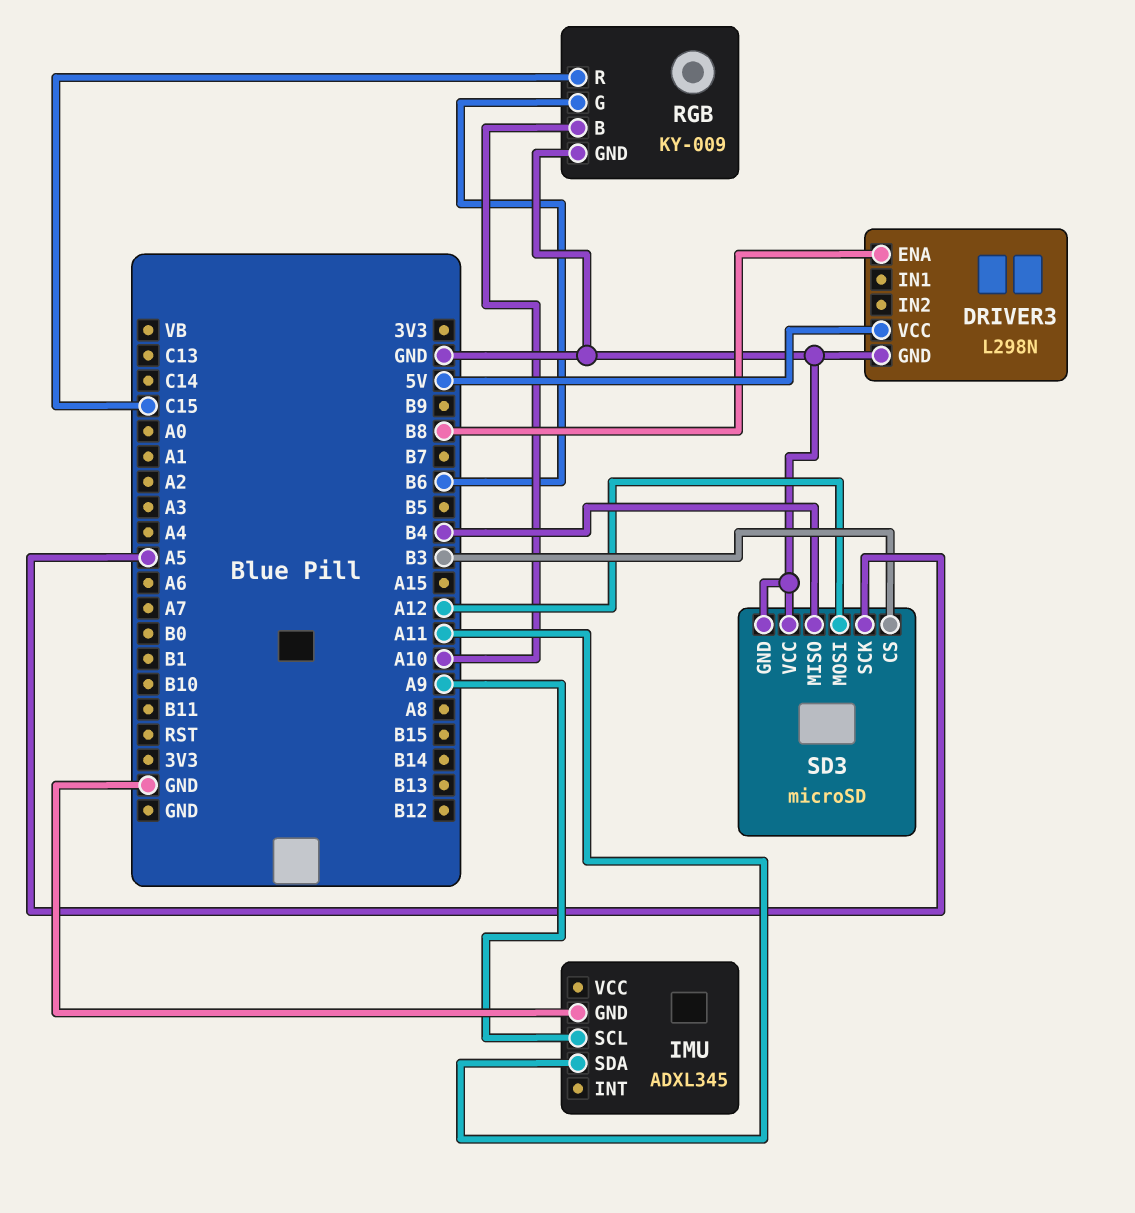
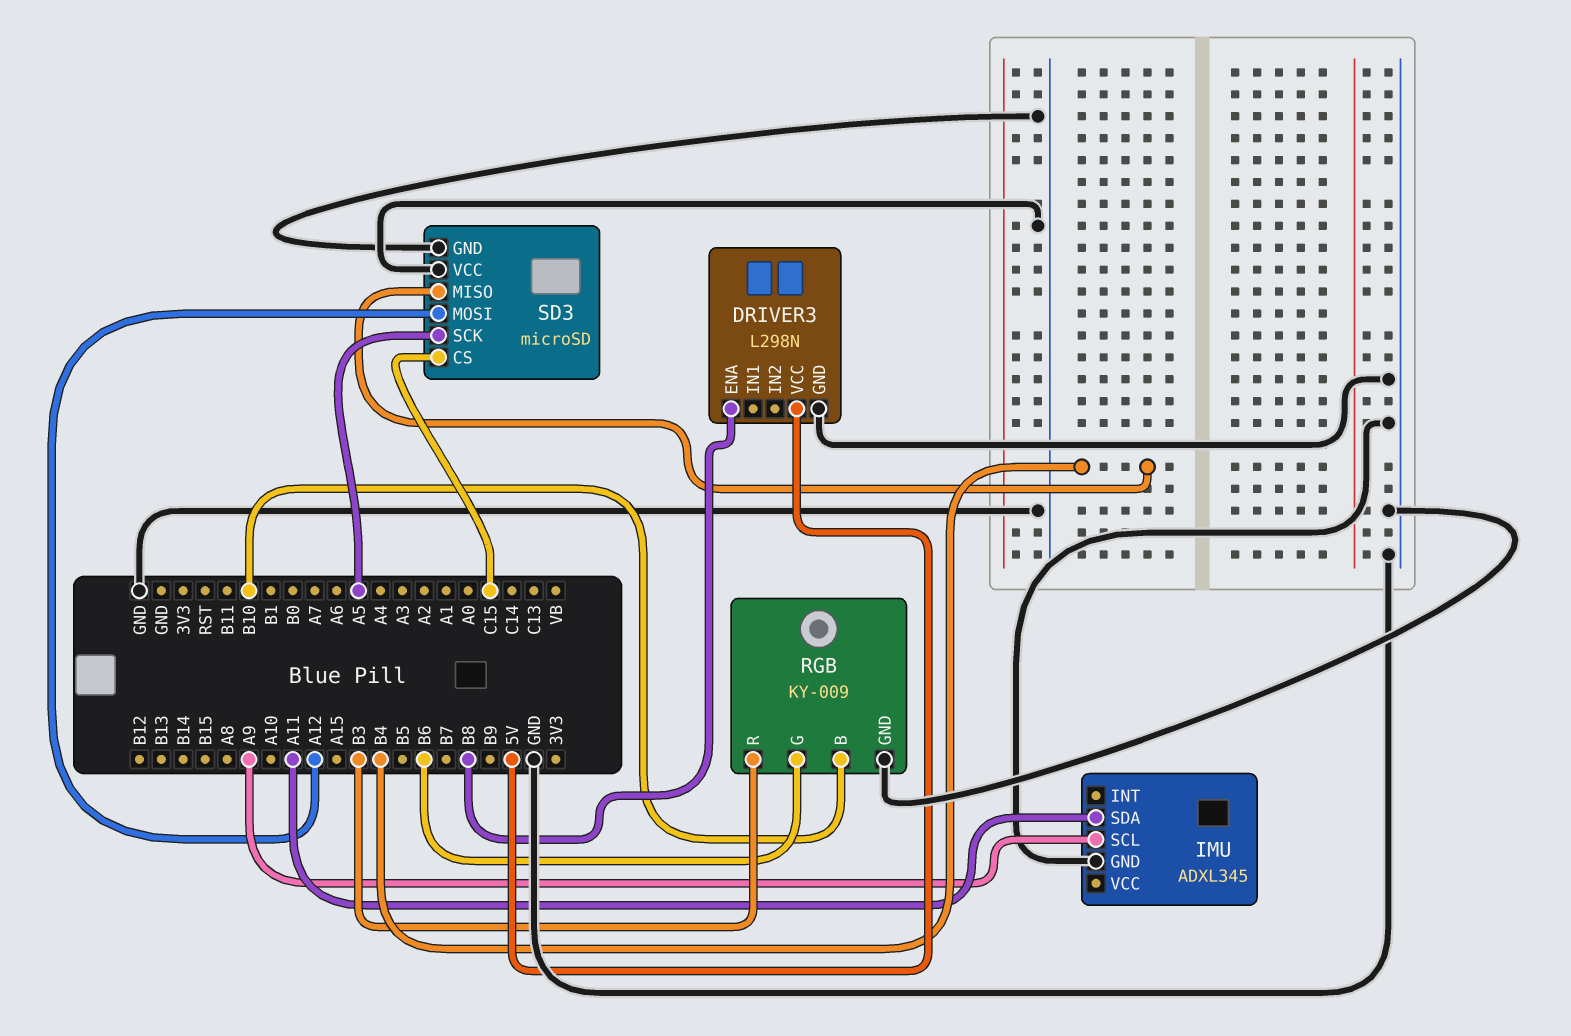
RGB pin B: A10 -> B10
RGB pin R: C15 -> B3
SD3 pin CS: B3 -> C15

